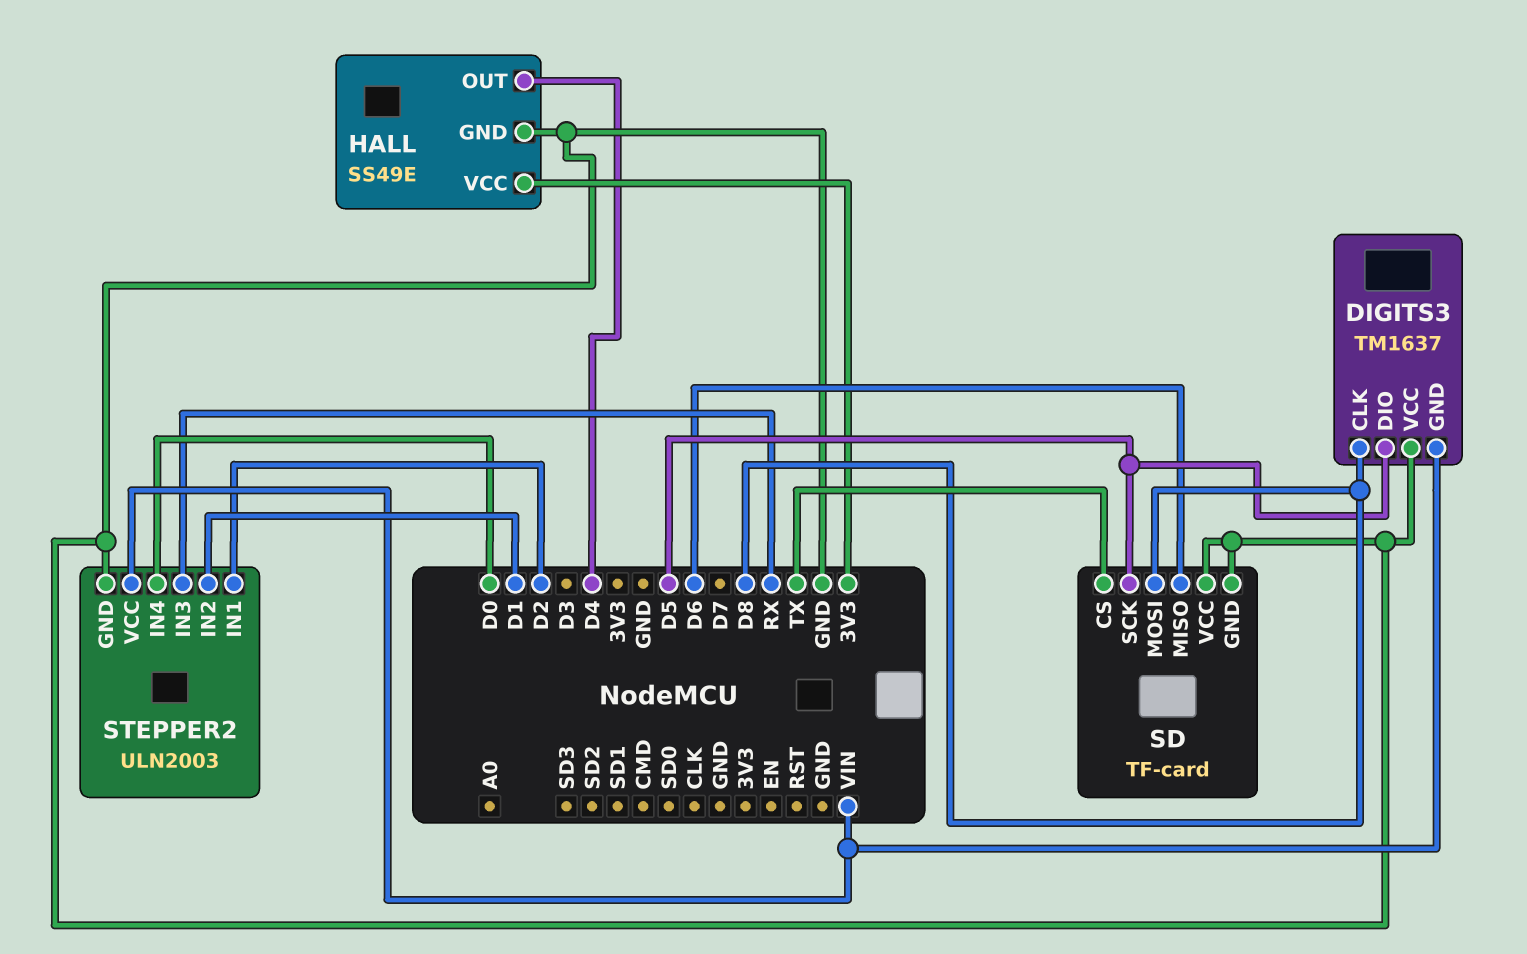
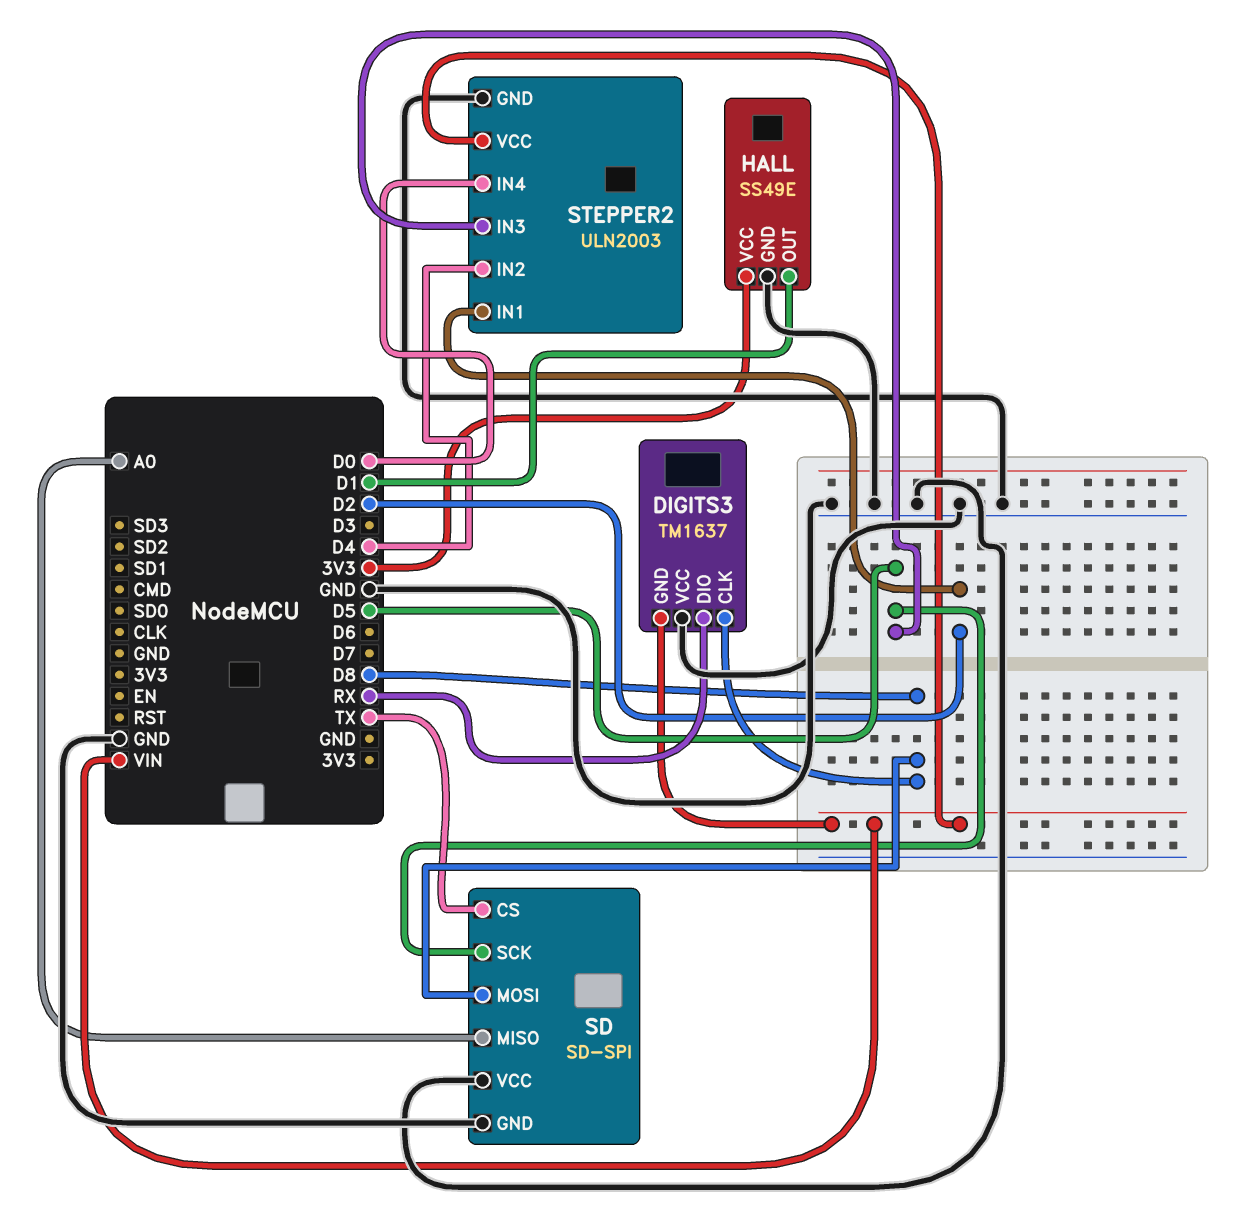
DIGITS3 pin DIO: D5 -> RX
HALL pin OUT: D4 -> D1
SD: TF-card -> SD-SPI
SD pin MISO: D6 -> A0
STEPPER2 pin IN2: D1 -> D4
STEPPER2 pin IN3: RX -> D5

